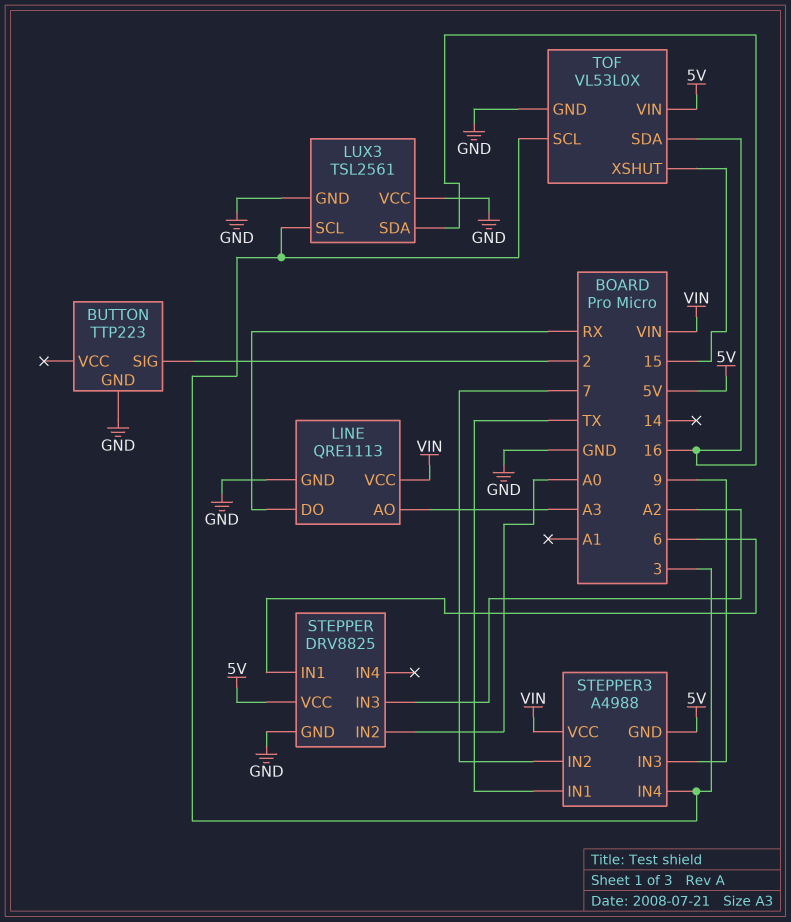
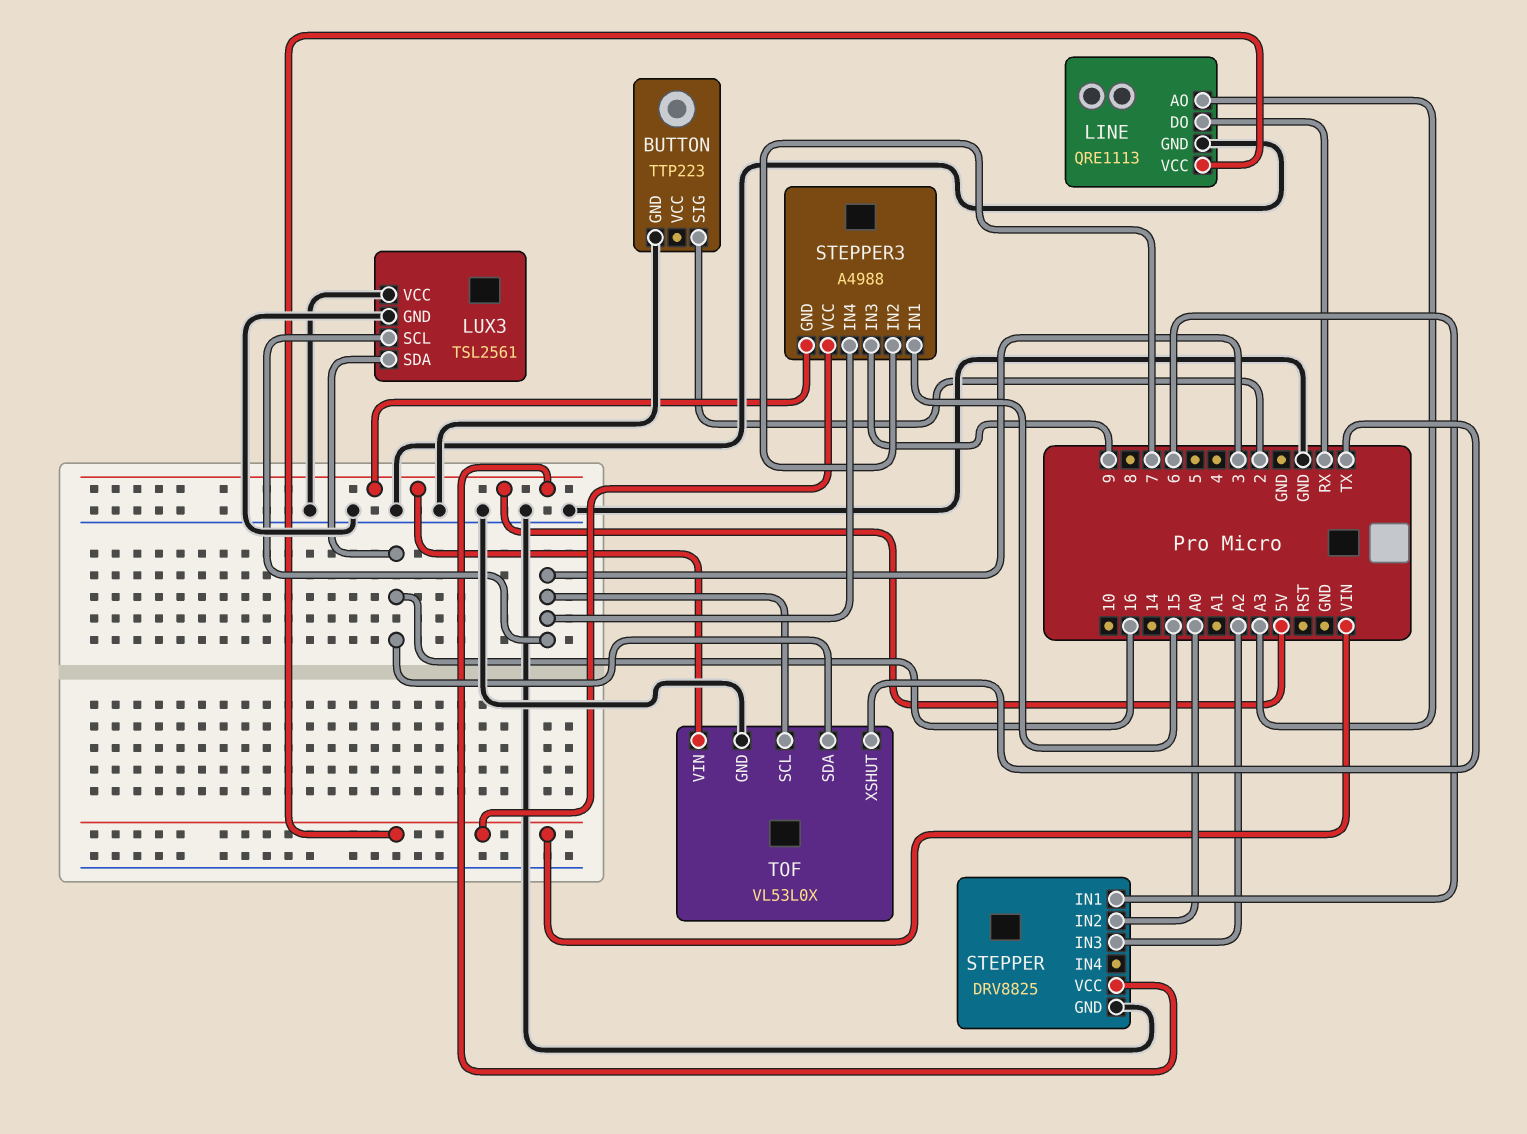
STEPPER3 pin IN1: TX -> 15
TOF pin XSHUT: 15 -> TX

